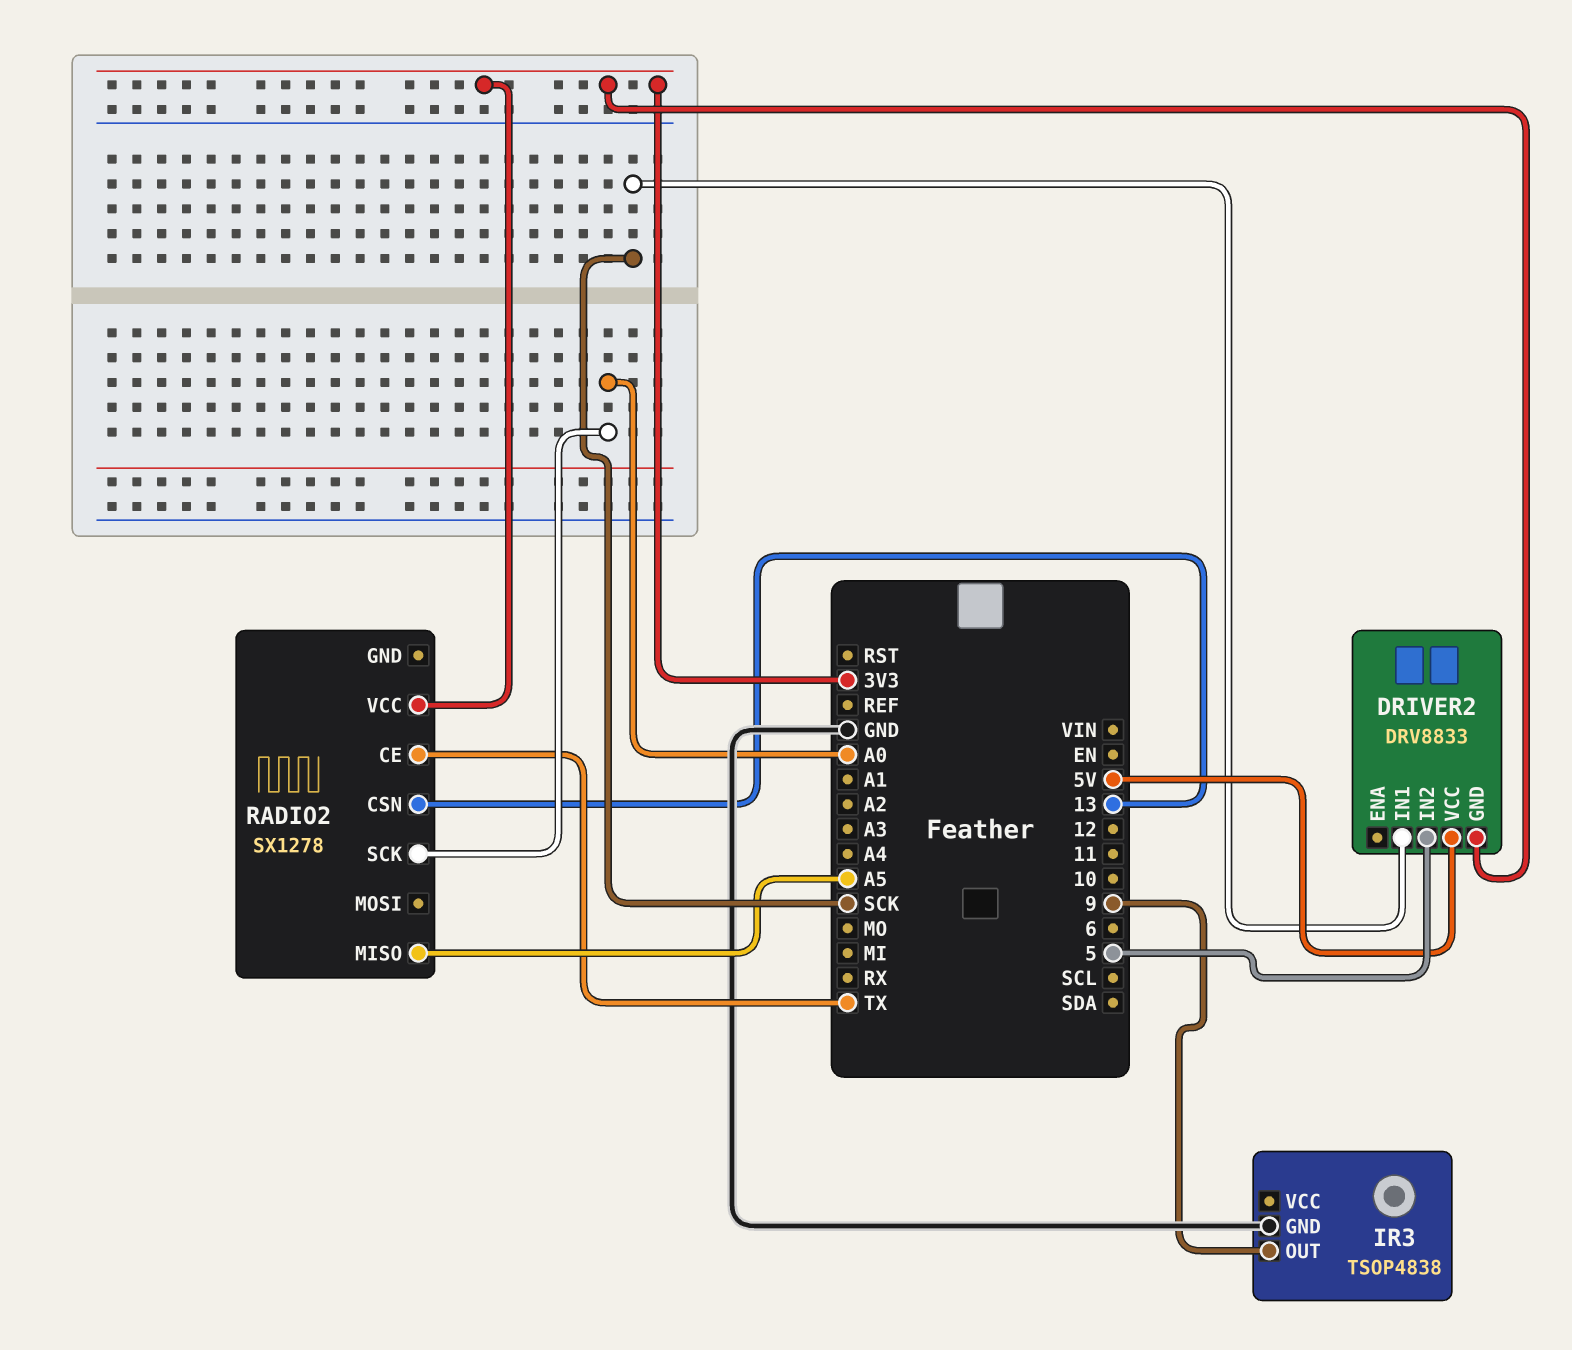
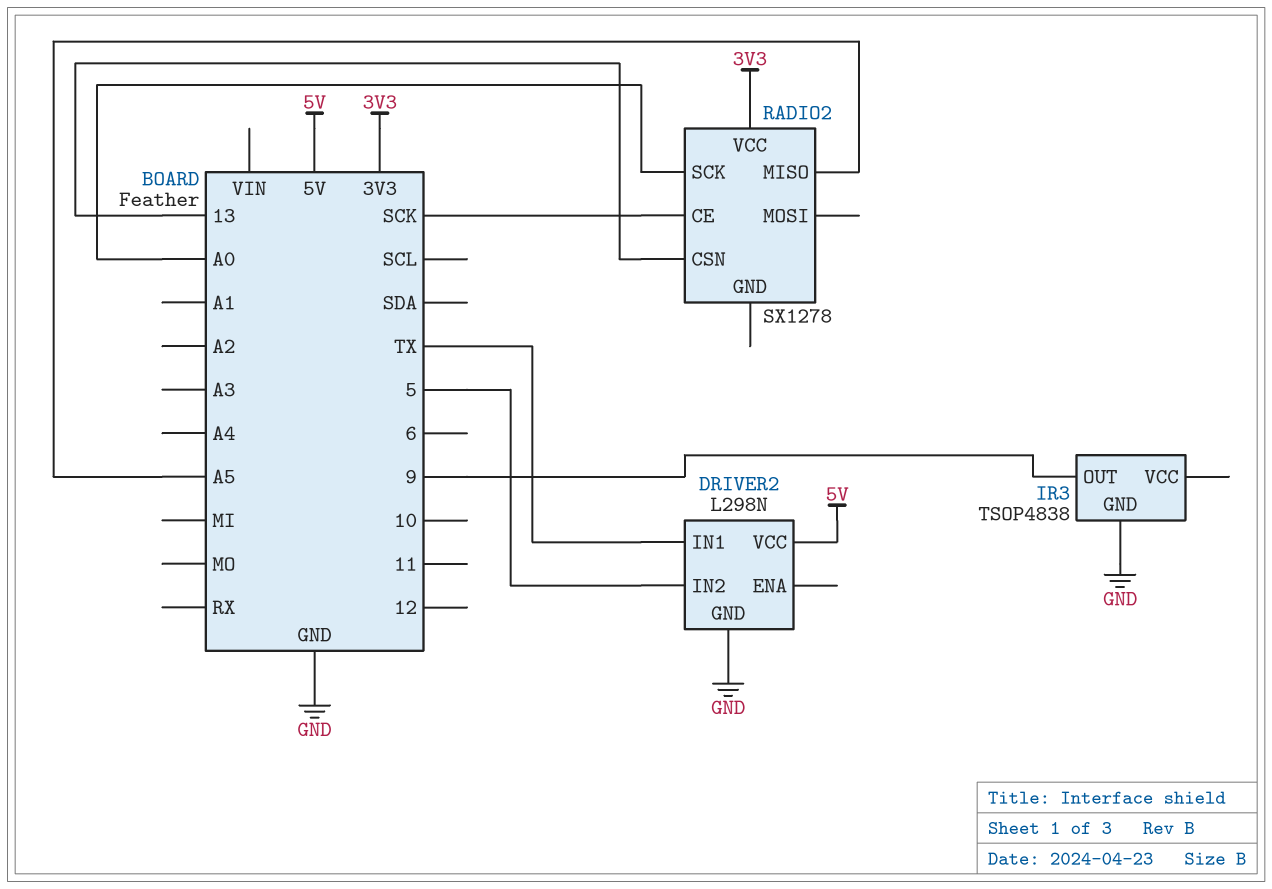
DRIVER2: DRV8833 -> L298N
DRIVER2 pin GND: 3V3 -> GND
DRIVER2 pin IN1: SCK -> TX
RADIO2 pin CE: TX -> SCK

